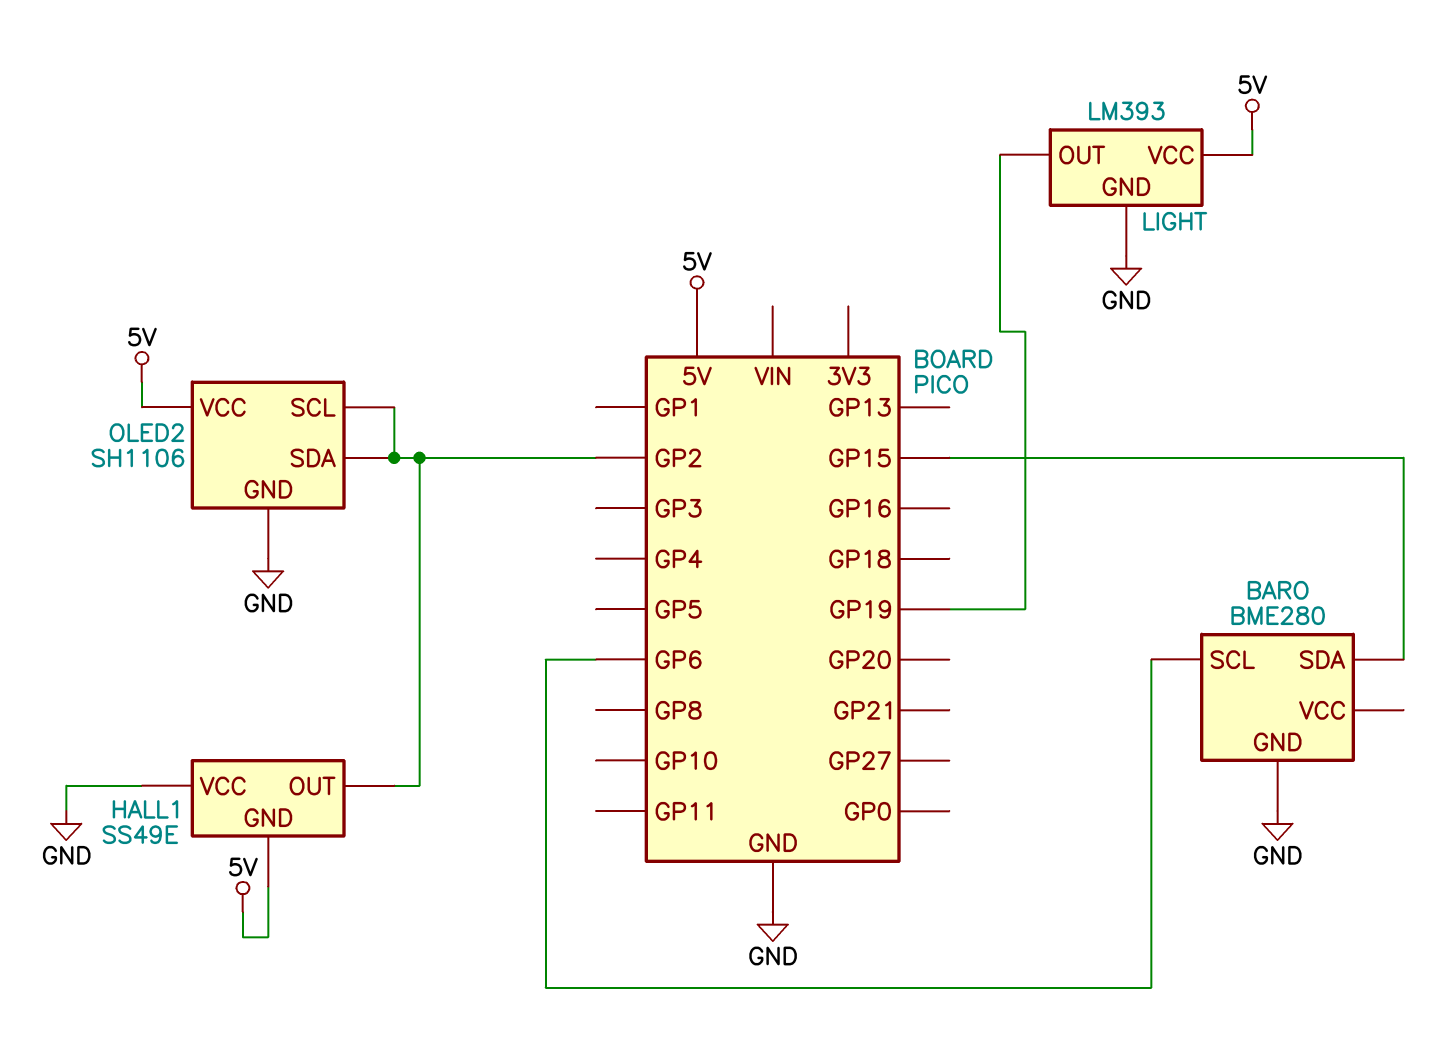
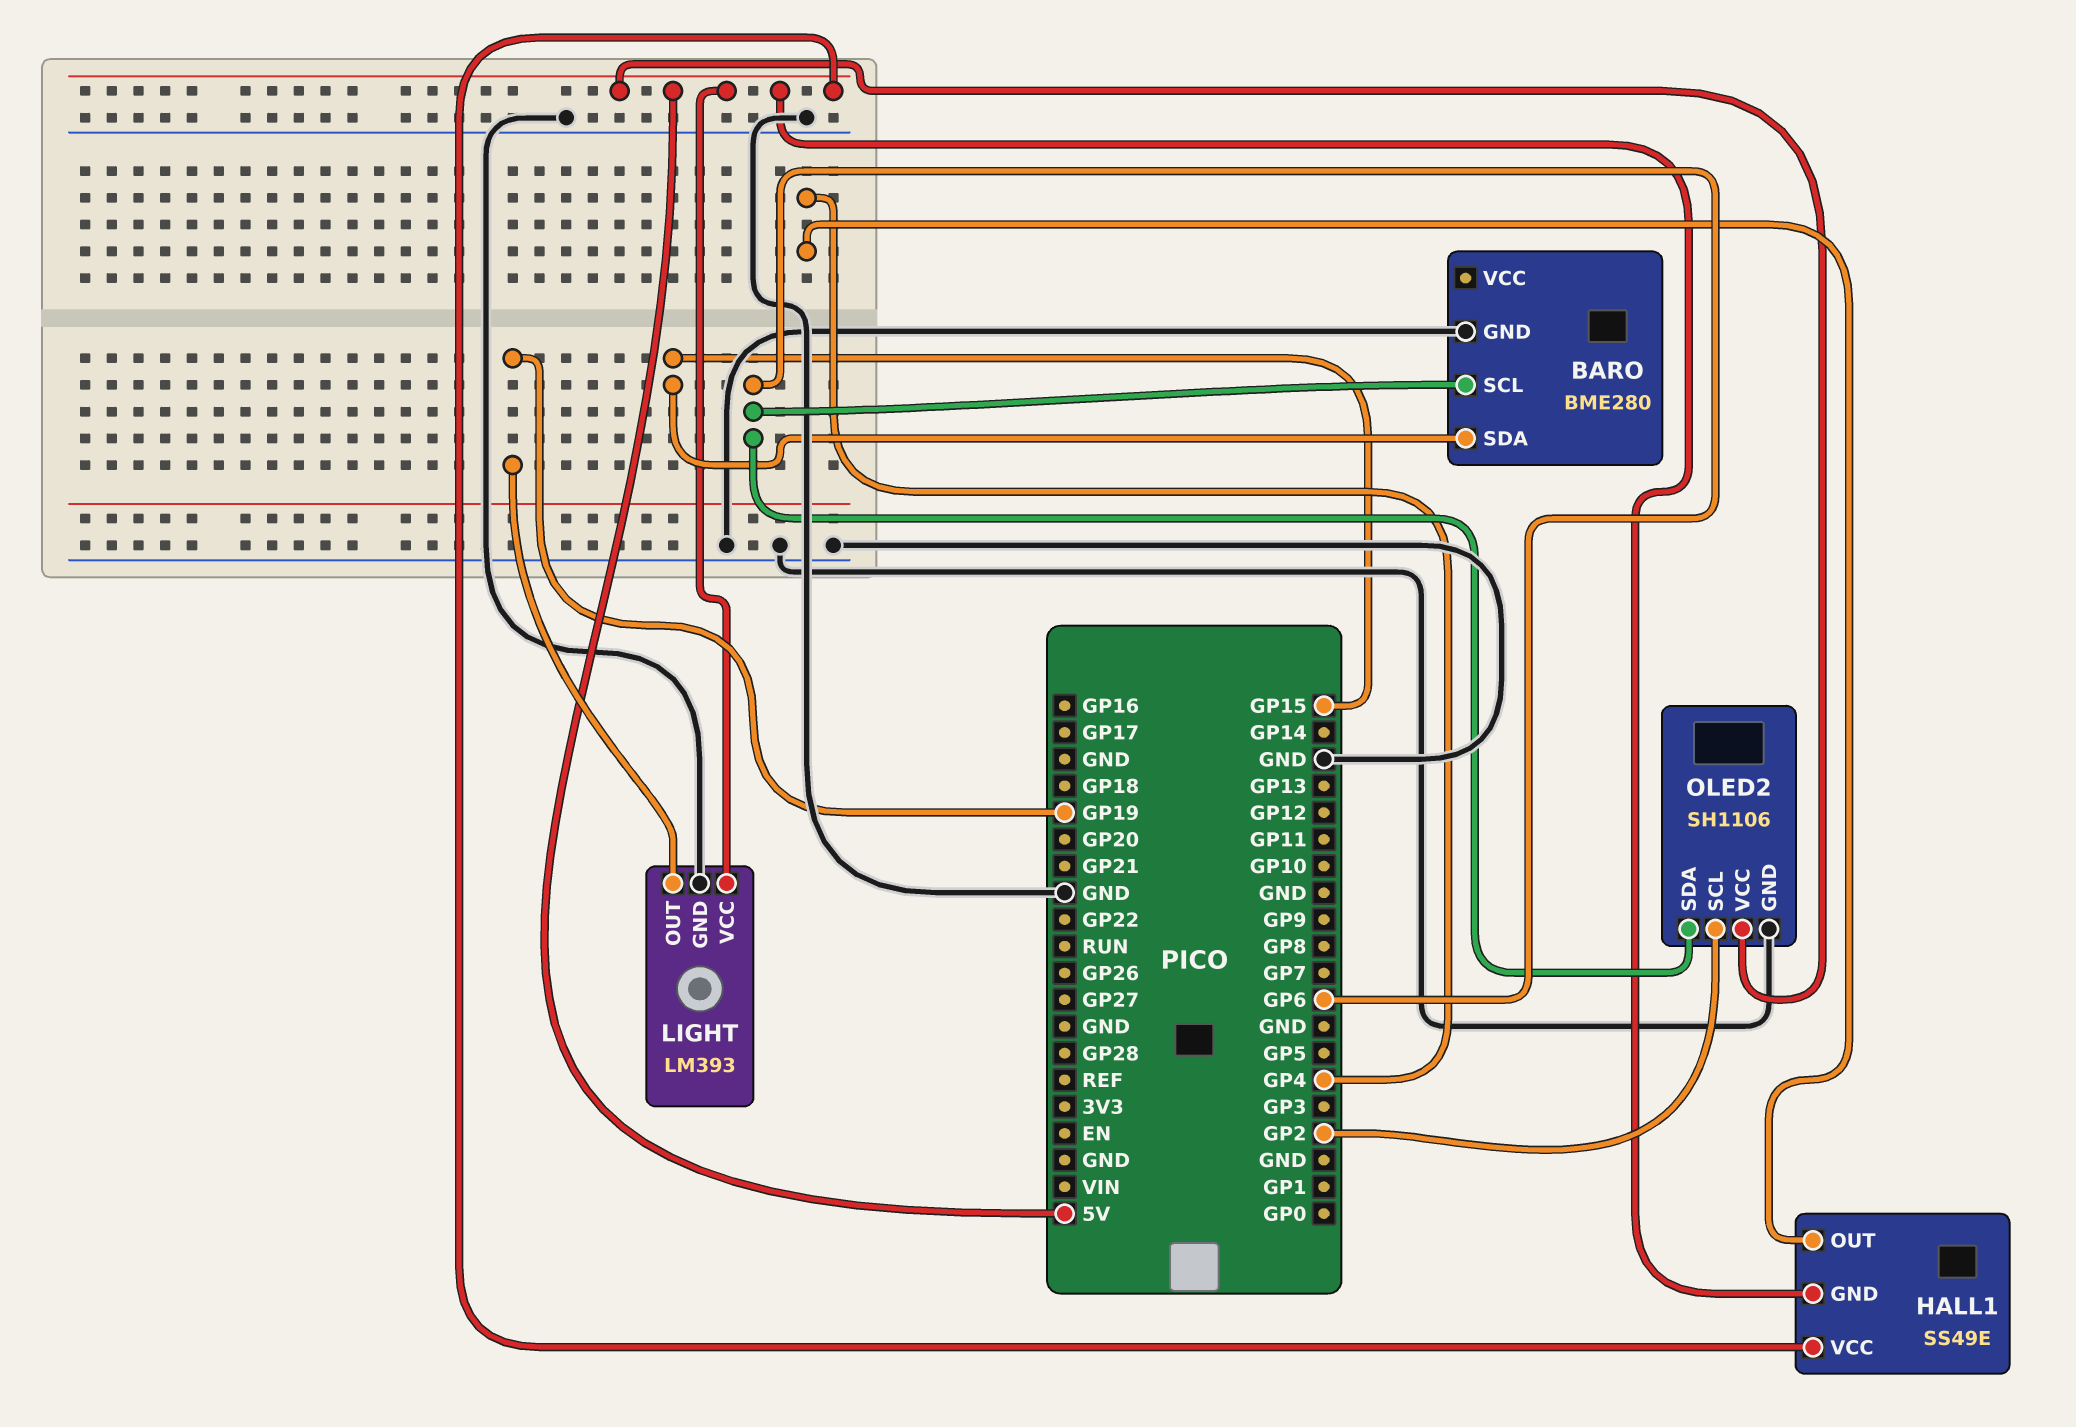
HALL1 pin OUT: GP2 -> GP4
HALL1 pin VCC: GND -> 5V
OLED2 pin SDA: GP2 -> GP6

